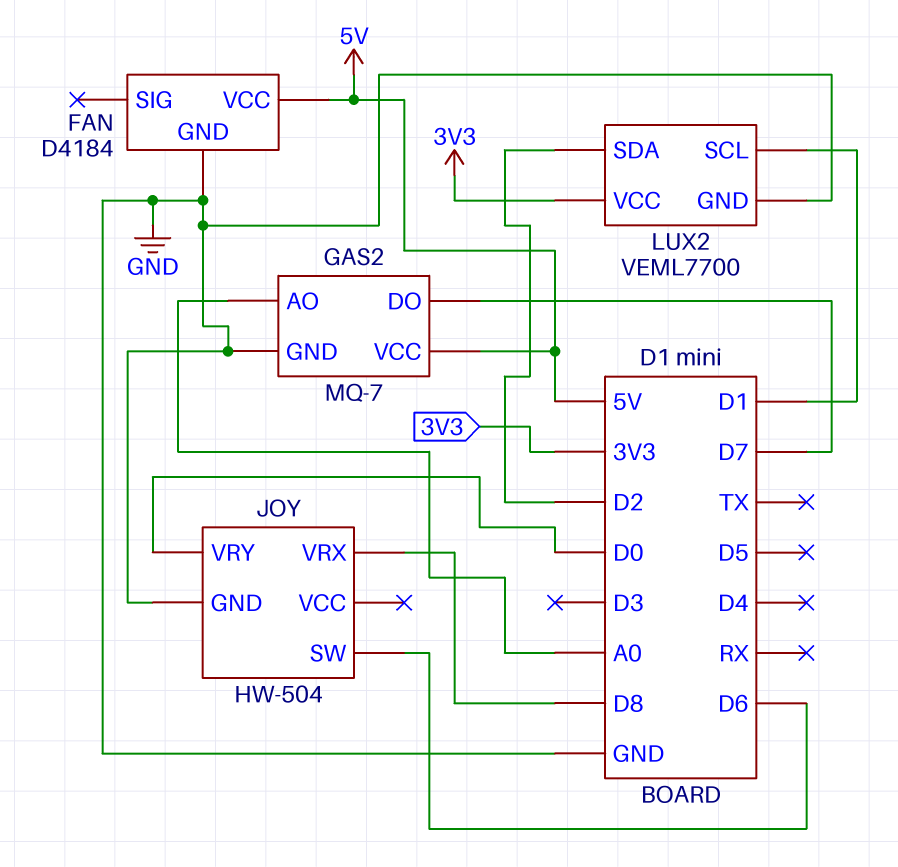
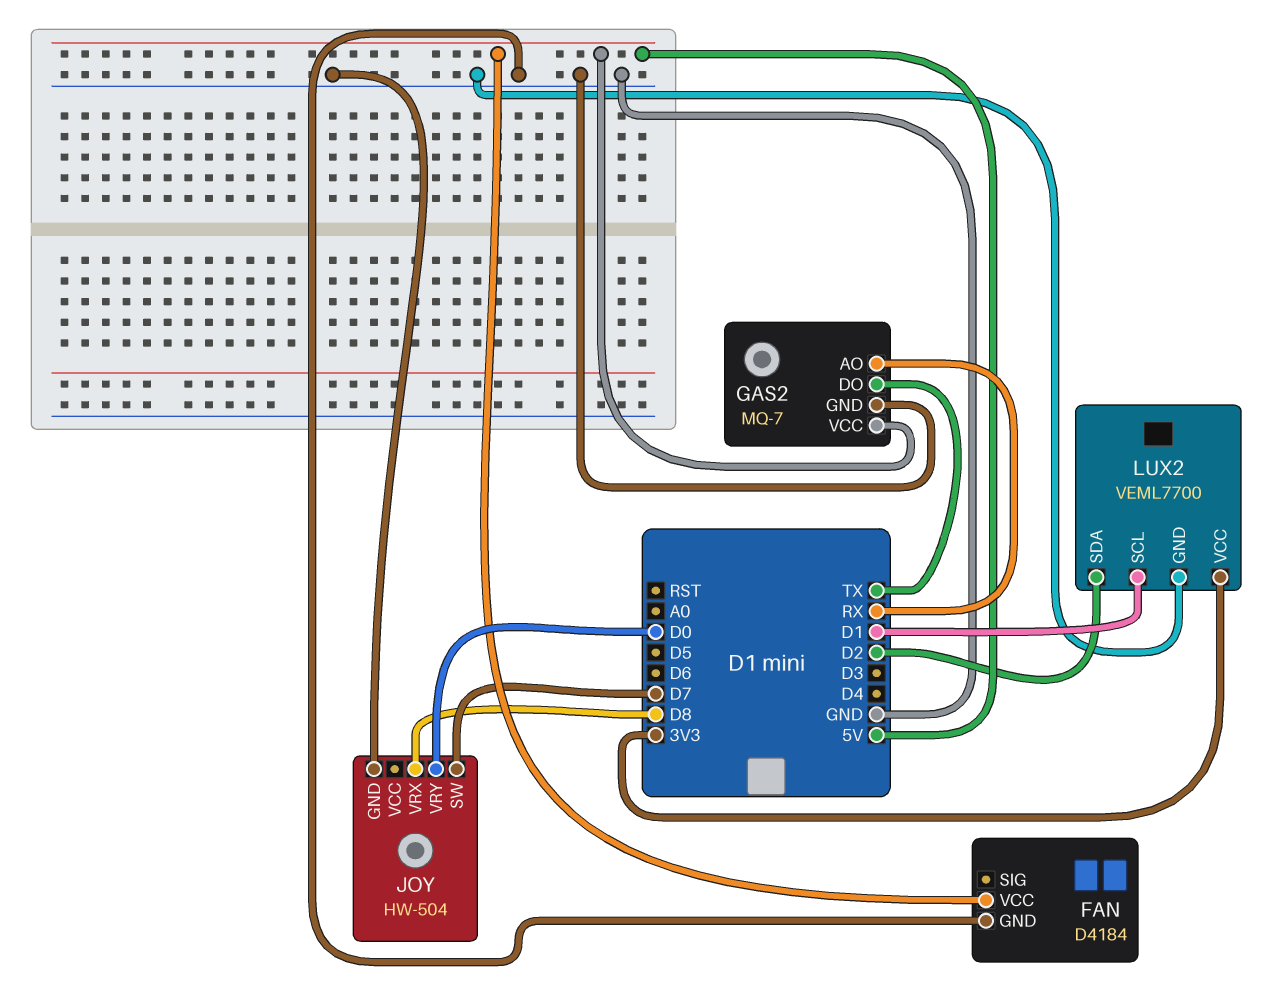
GAS2 pin AO: A0 -> RX
GAS2 pin DO: D7 -> TX
JOY pin SW: D6 -> D7

